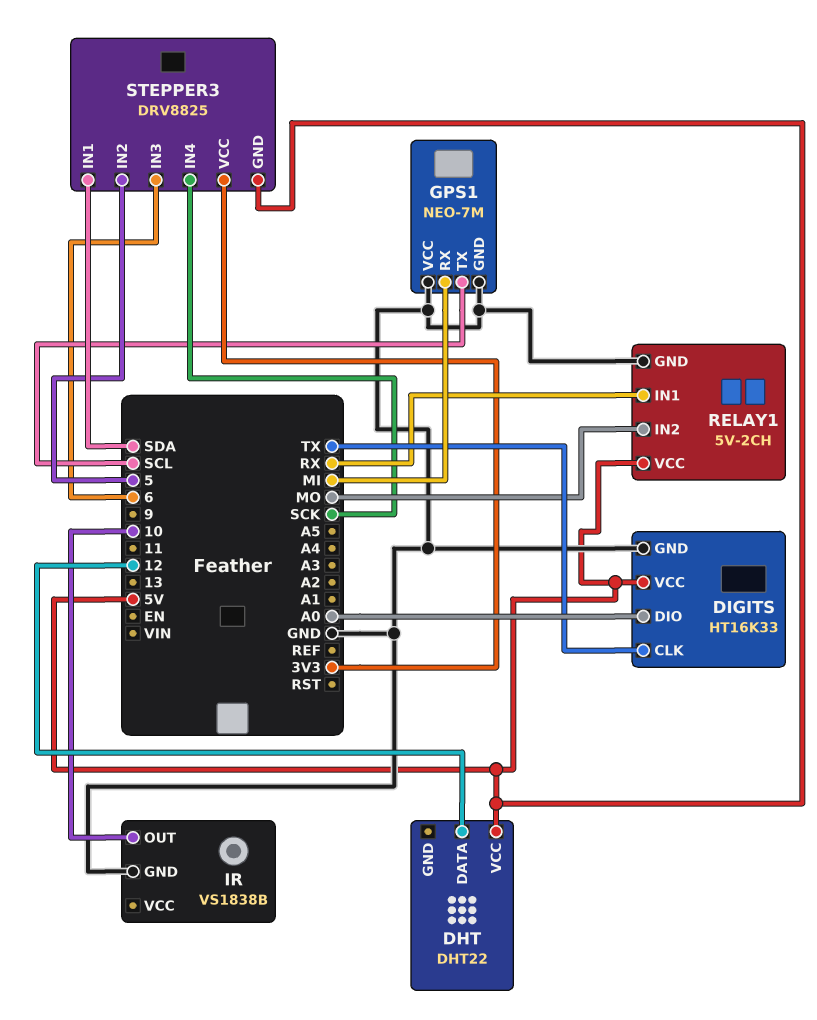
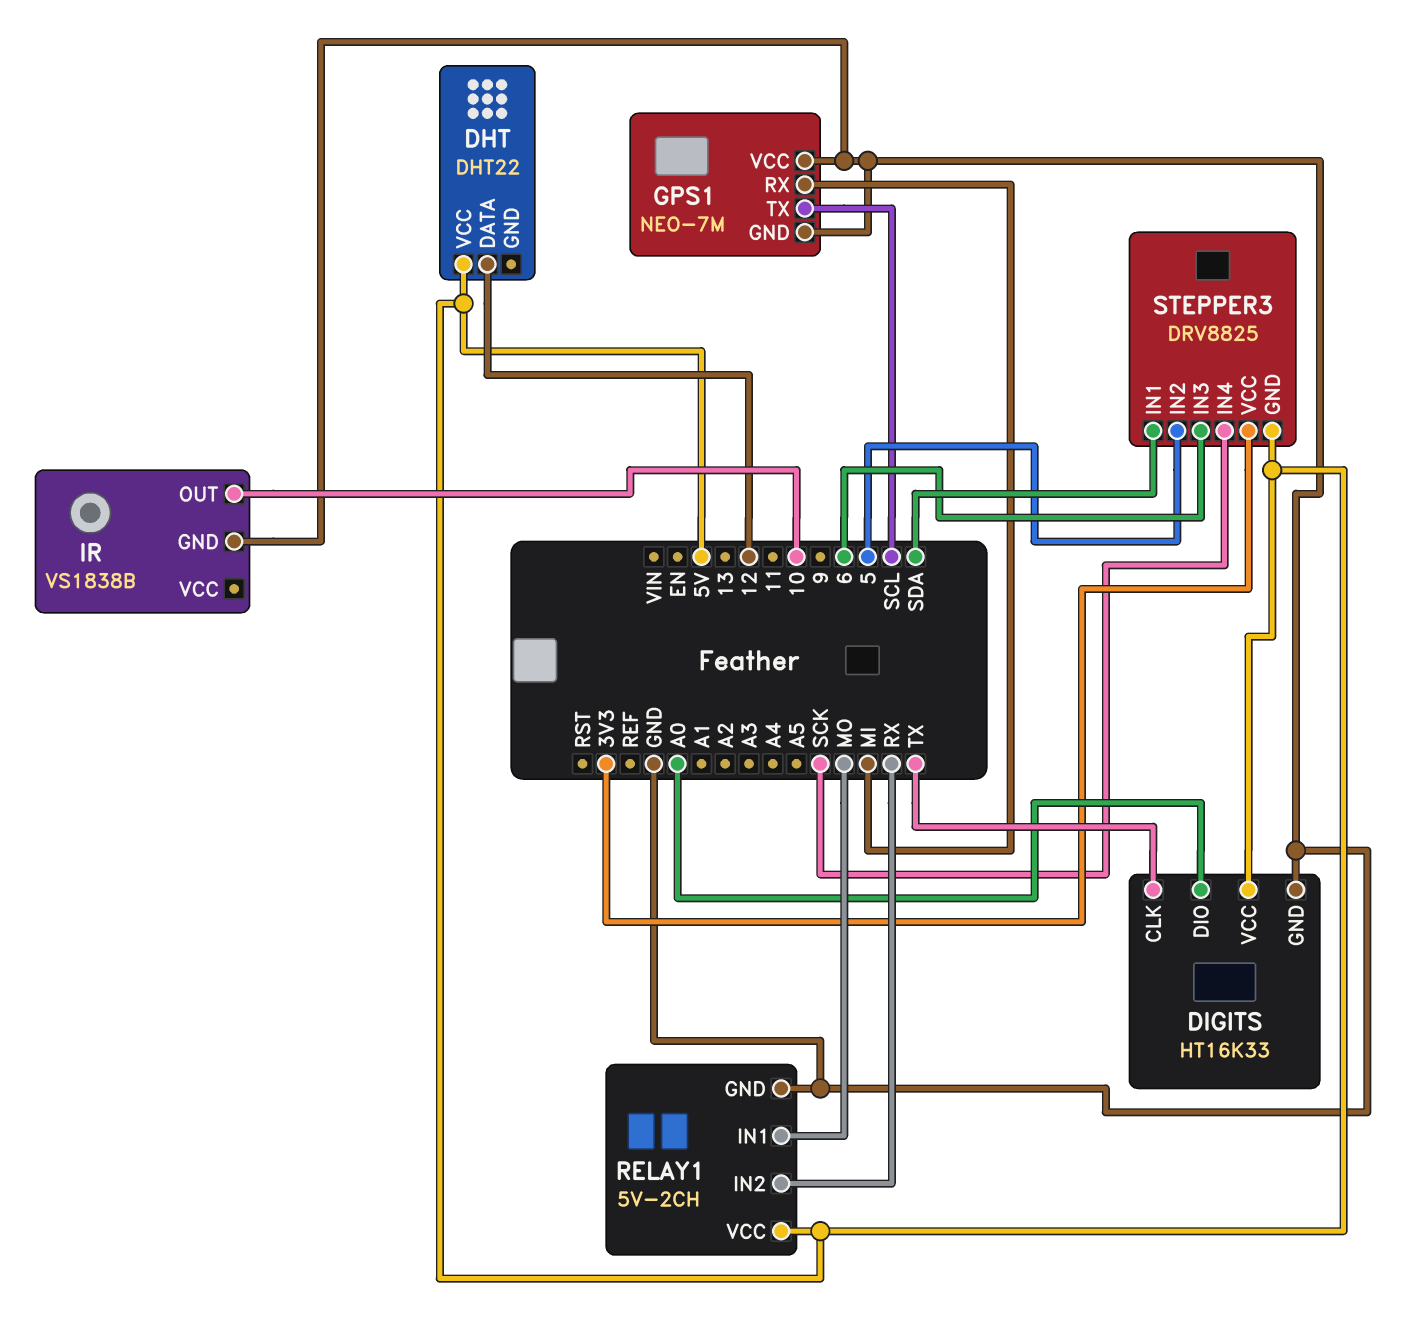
RELAY1 pin IN1: RX -> MO
RELAY1 pin IN2: MO -> RX

